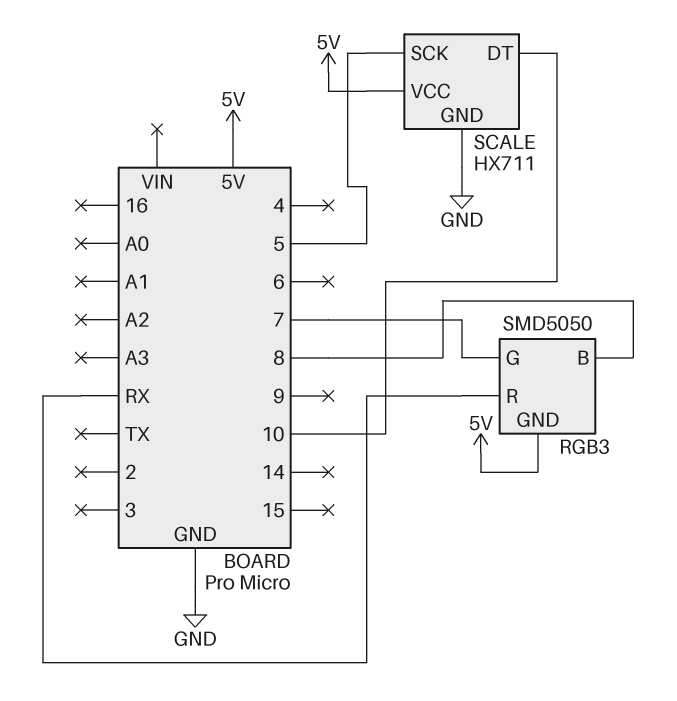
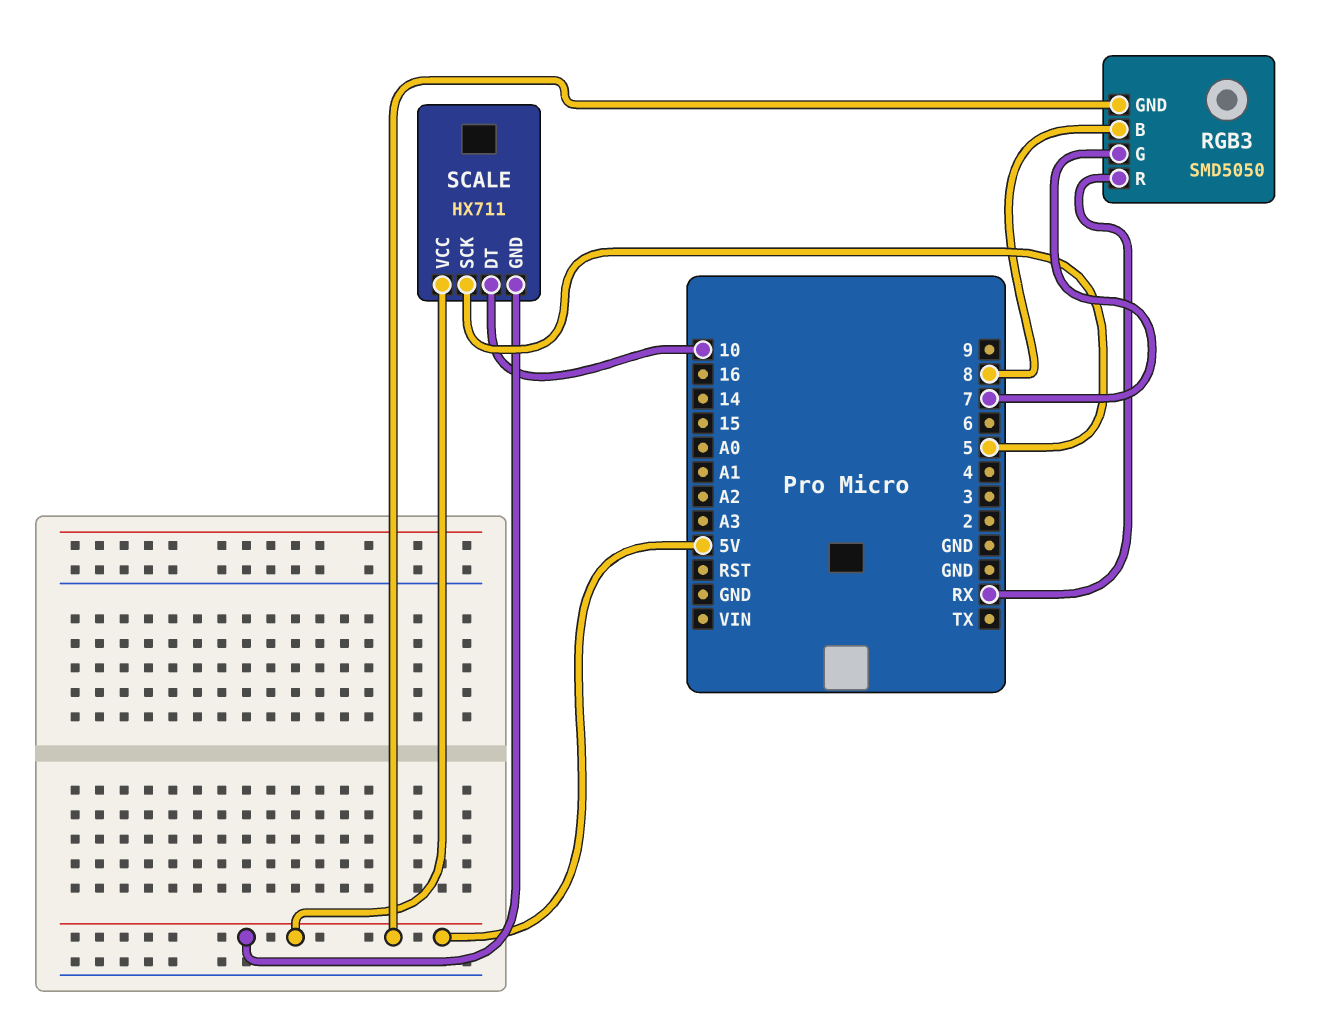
SCALE pin GND: GND -> 5V

